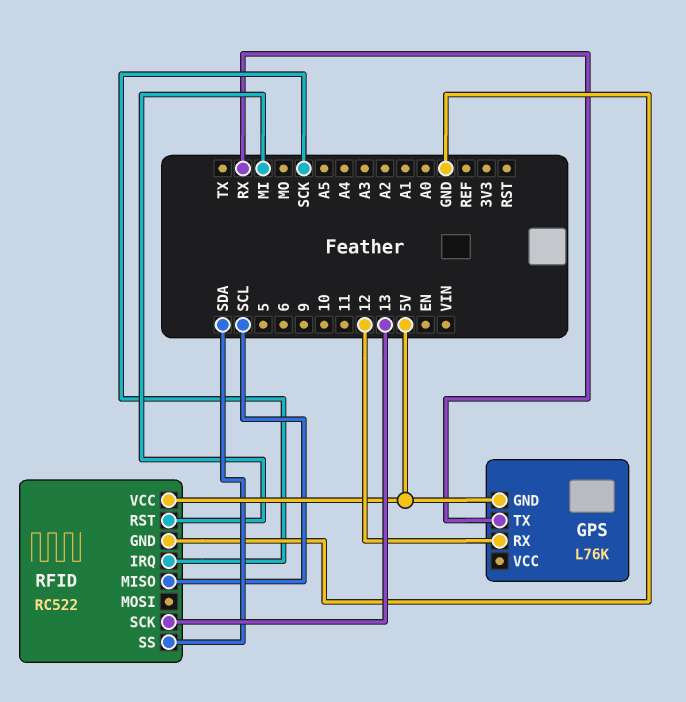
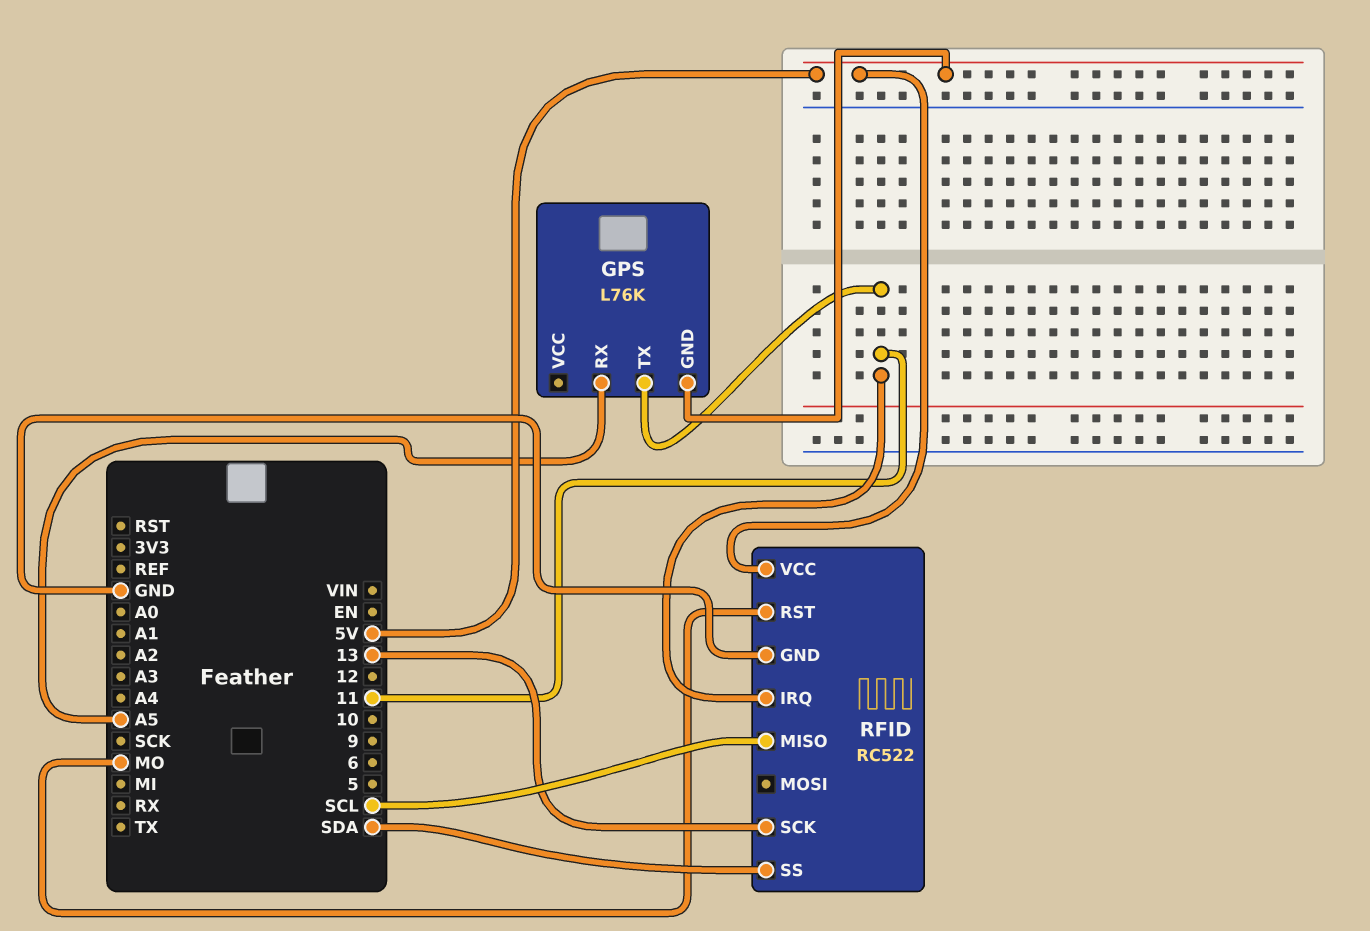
GPS pin RX: 12 -> A5
GPS pin TX: RX -> 11
RFID pin IRQ: SCK -> 11
RFID pin RST: MI -> MO

